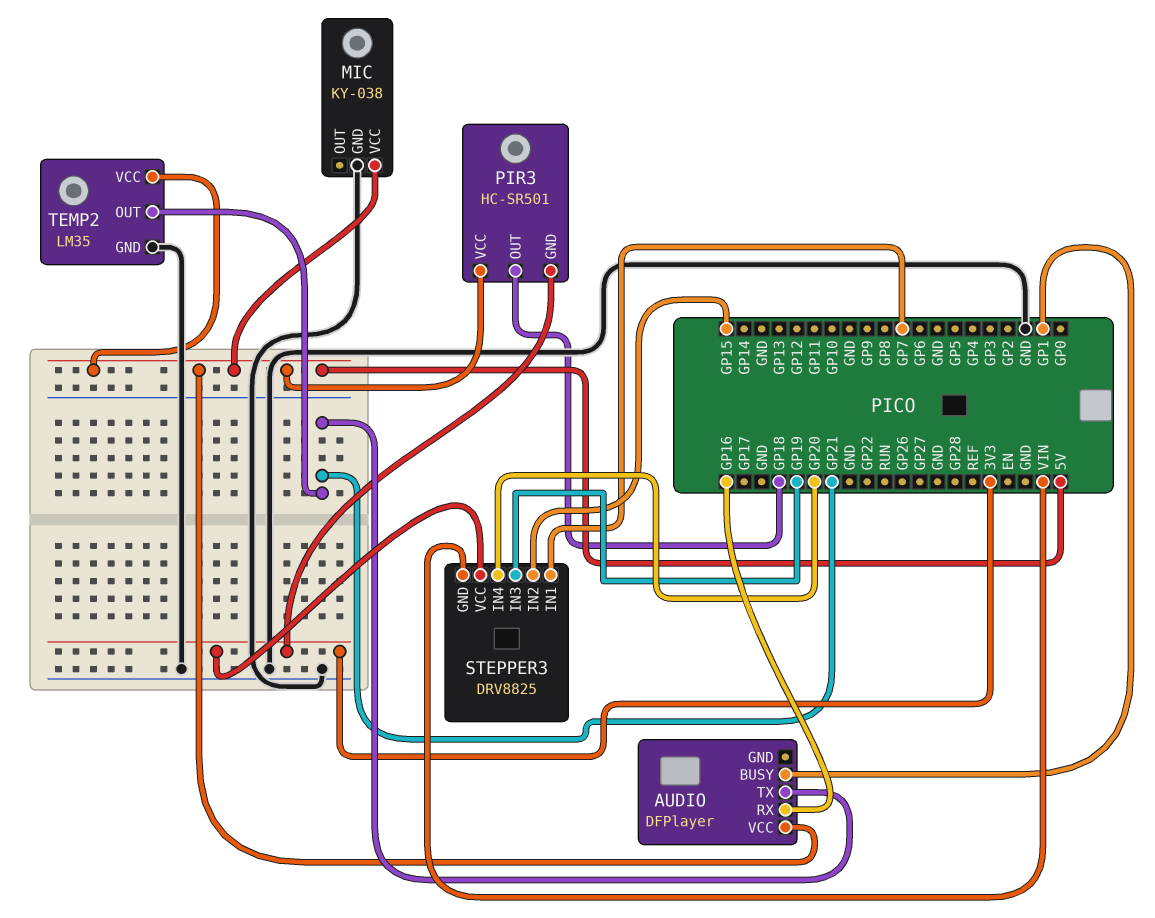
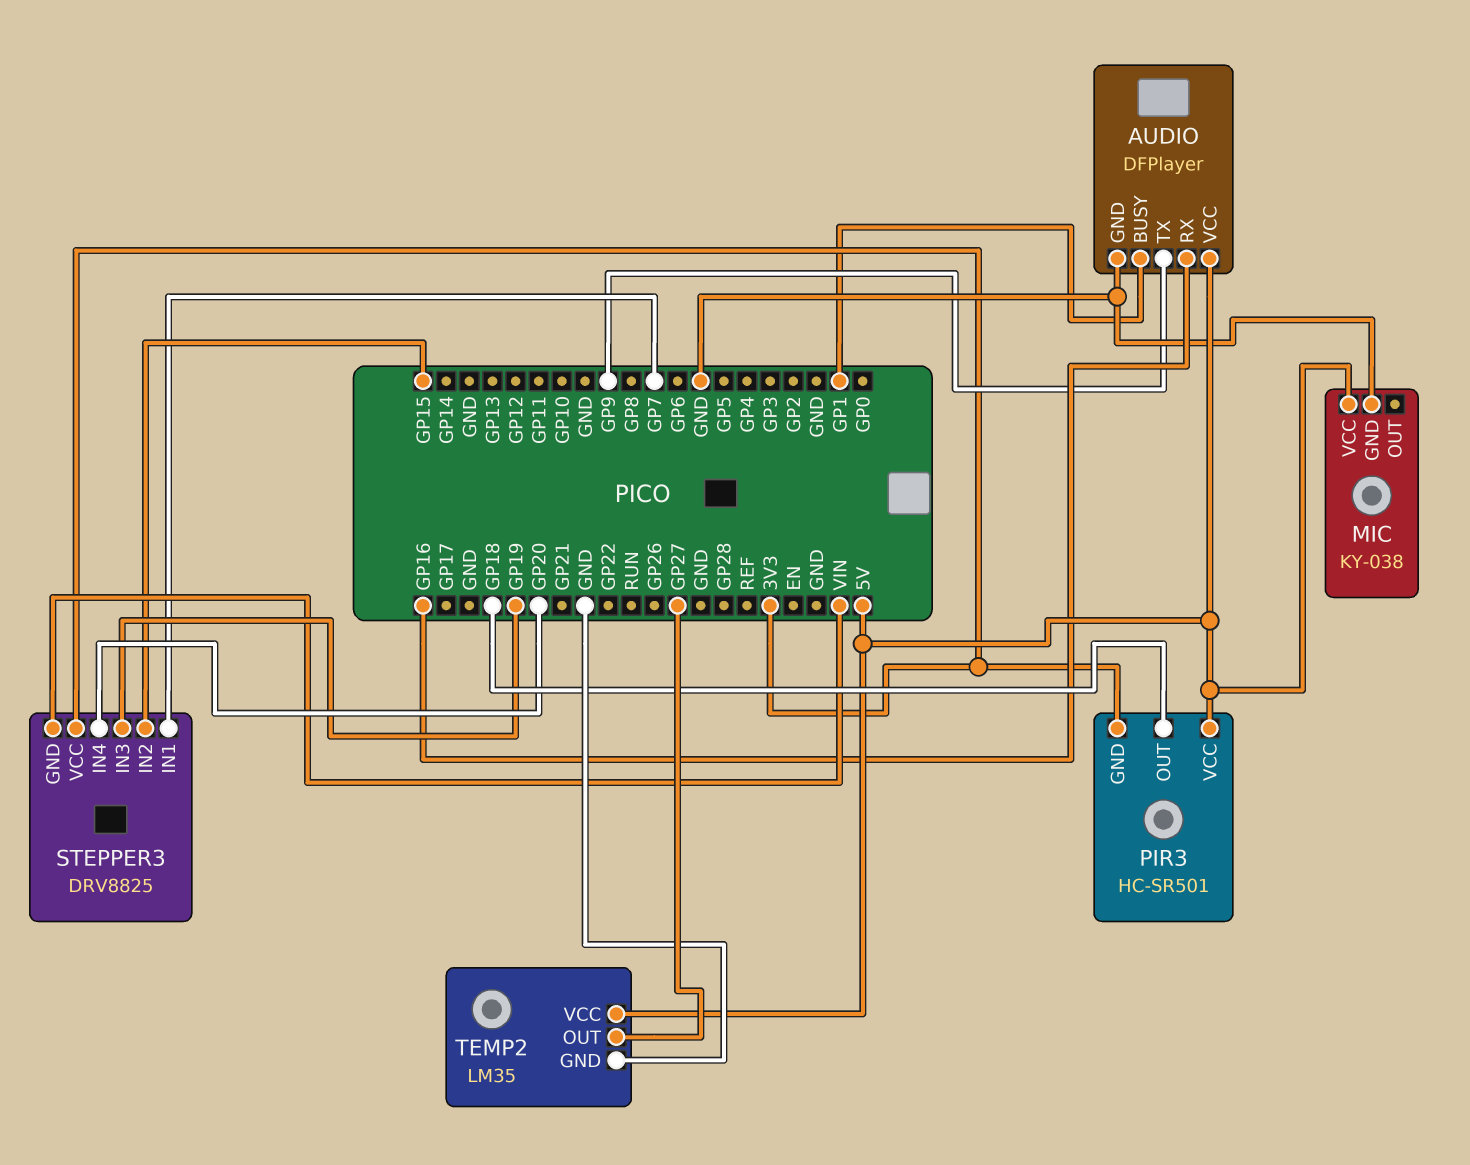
AUDIO pin GND: none -> GND
AUDIO pin TX: GP21 -> GP9
TEMP2 pin OUT: GP21 -> GP27

